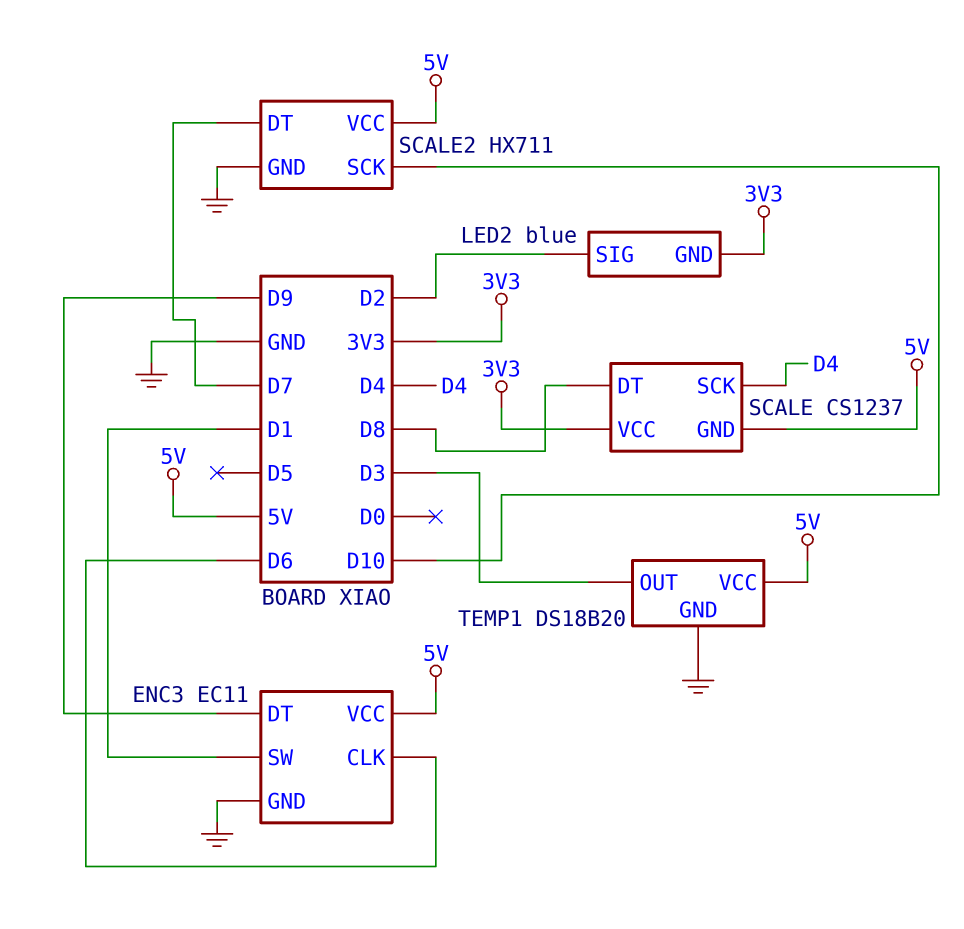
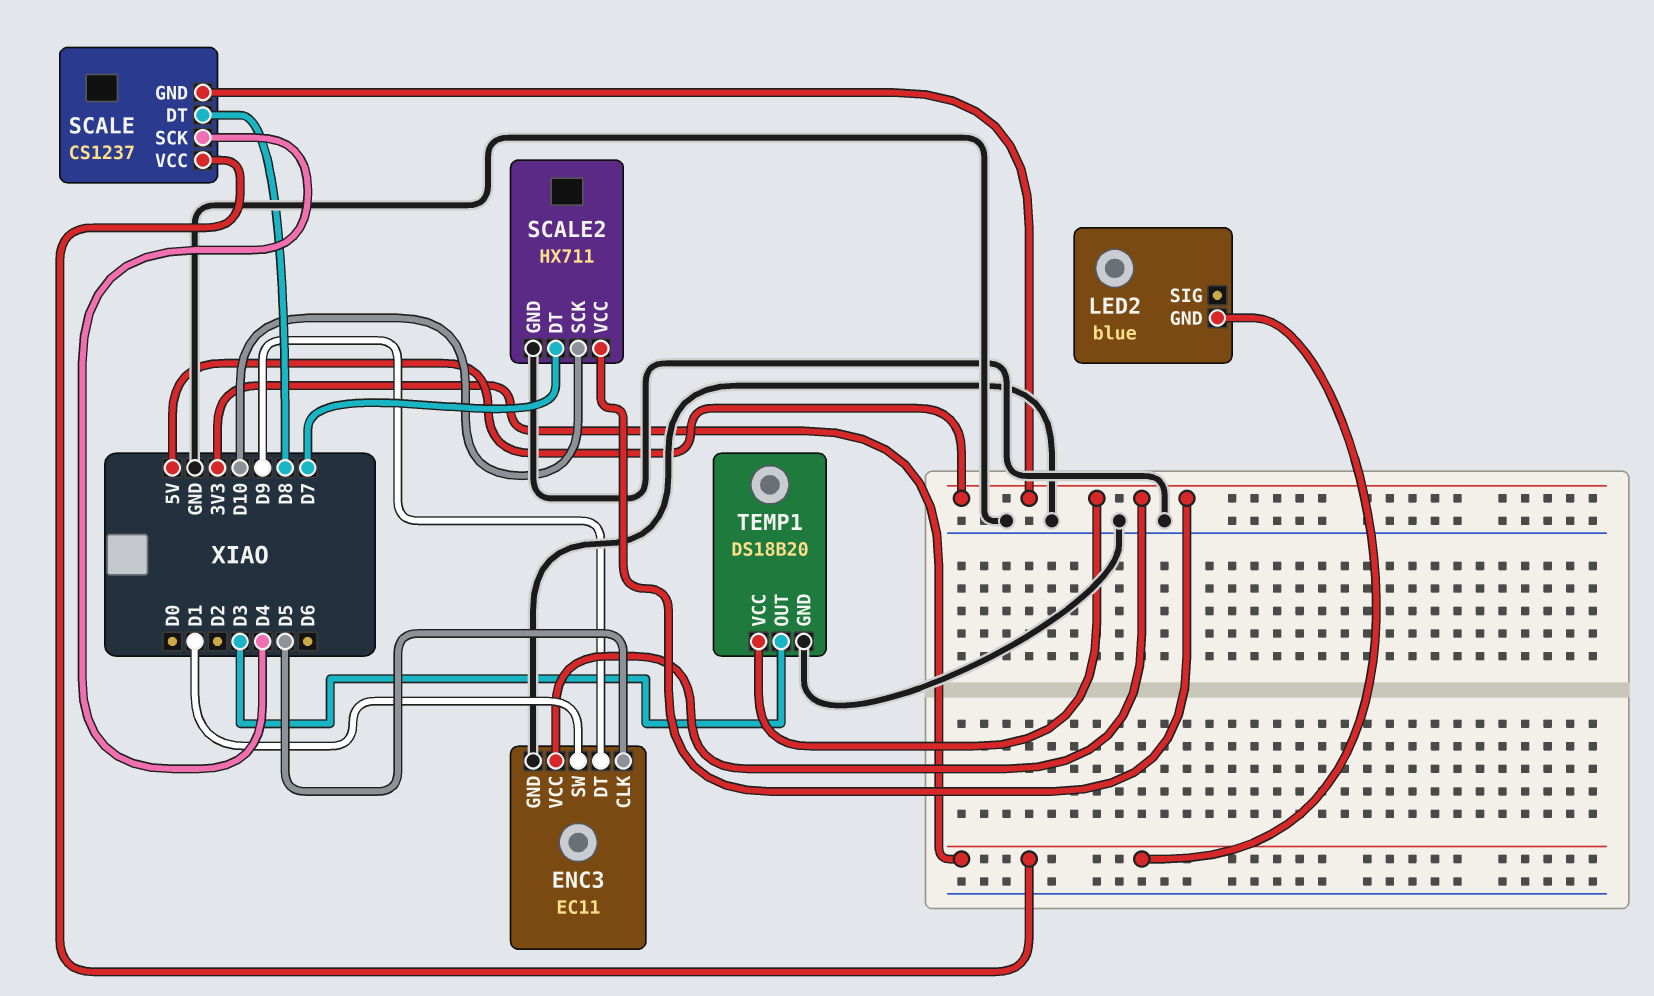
ENC3 pin CLK: D6 -> D5
LED2 pin SIG: D2 -> none

